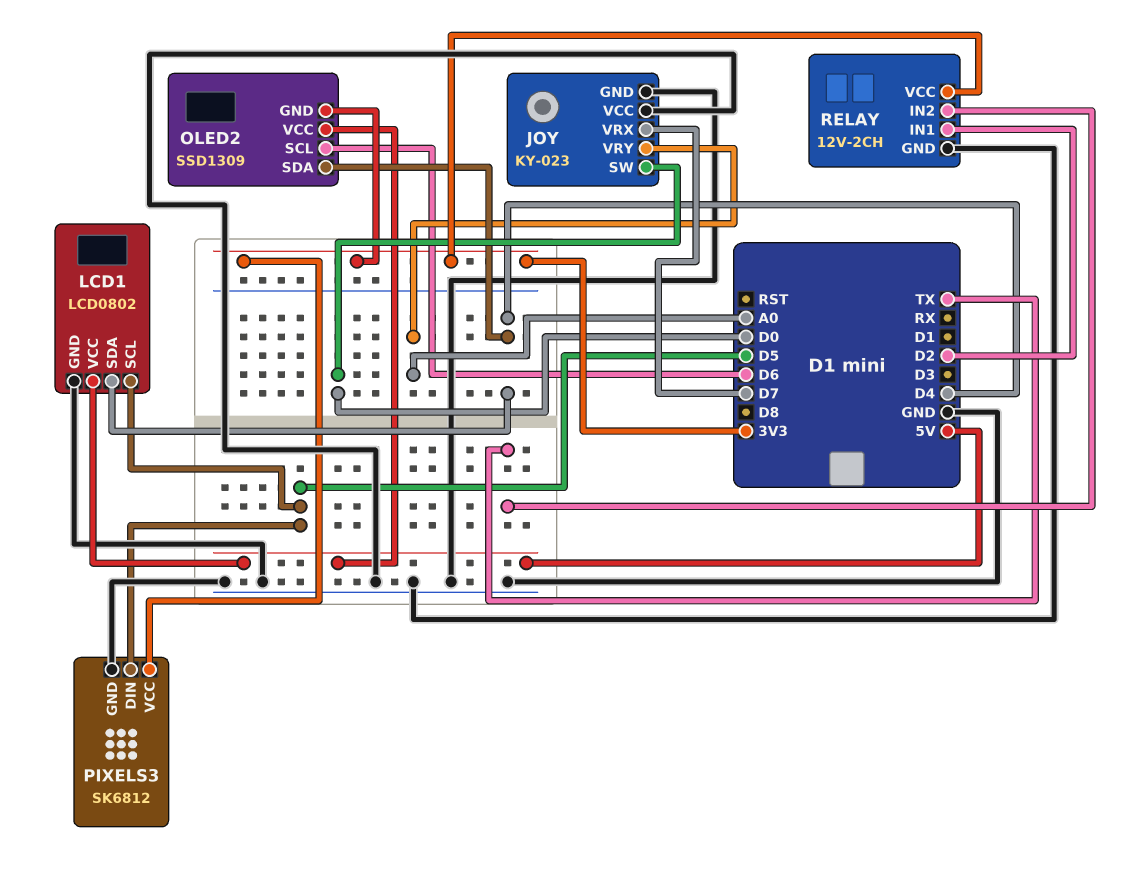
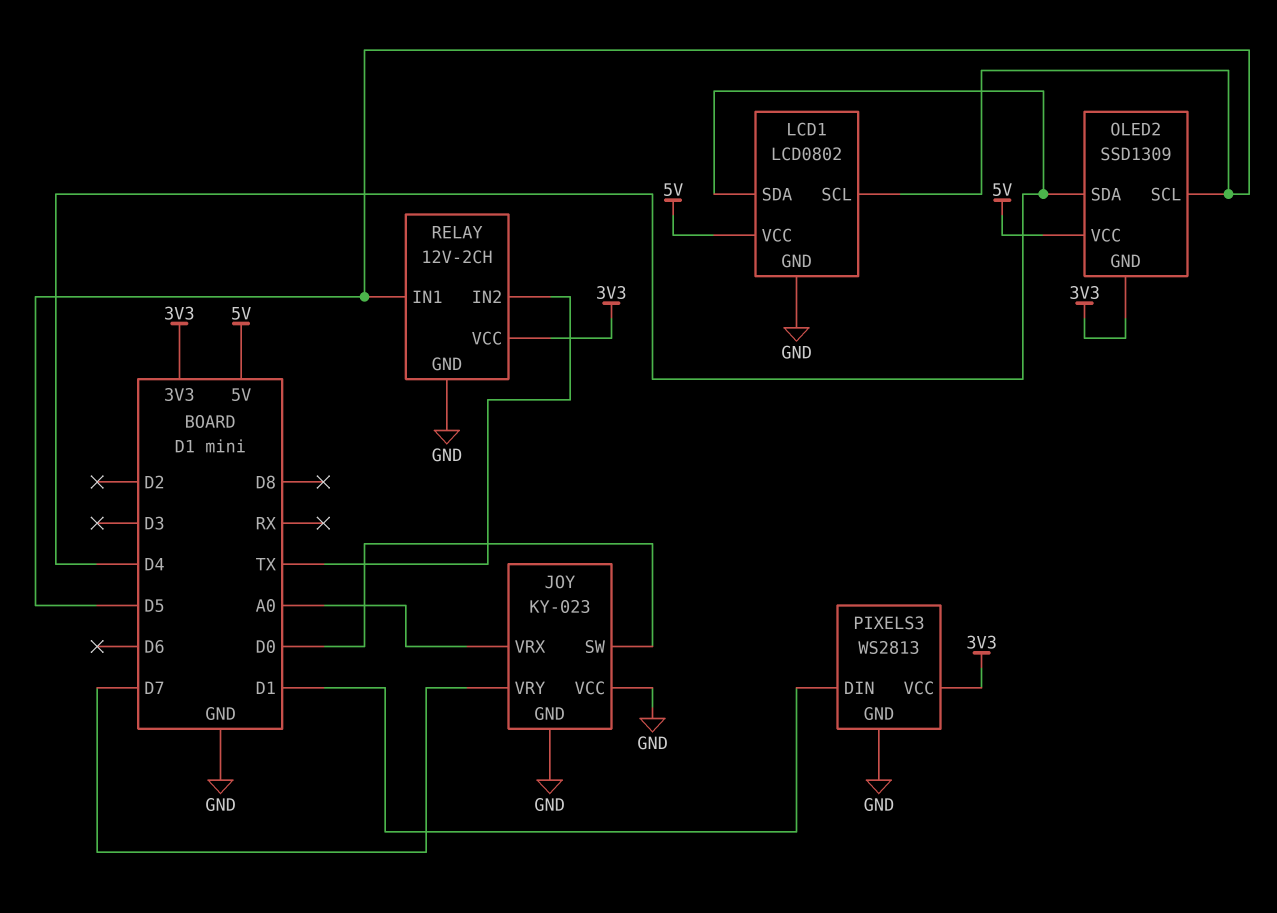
JOY pin VRX: D7 -> A0
JOY pin VRY: A0 -> D7
OLED2 pin SCL: D6 -> D5
PIXELS3: SK6812 -> WS2813
PIXELS3 pin DIN: D5 -> D1
RELAY pin IN1: D2 -> D5

